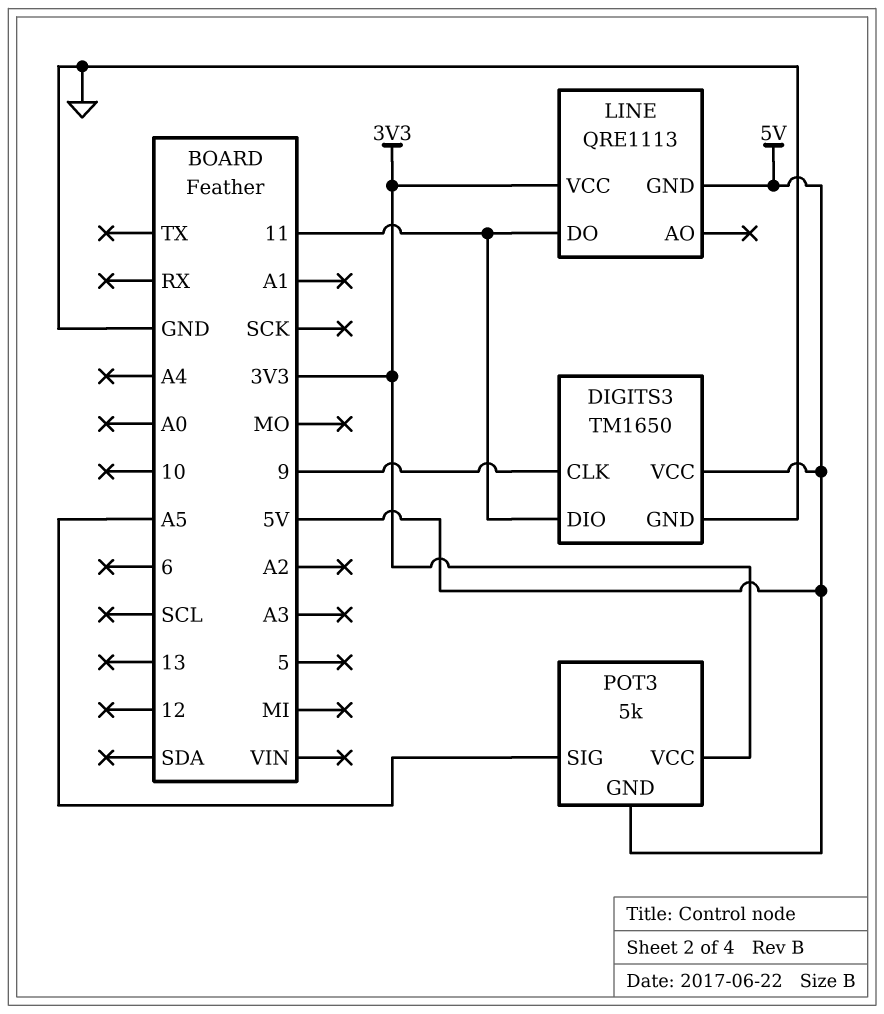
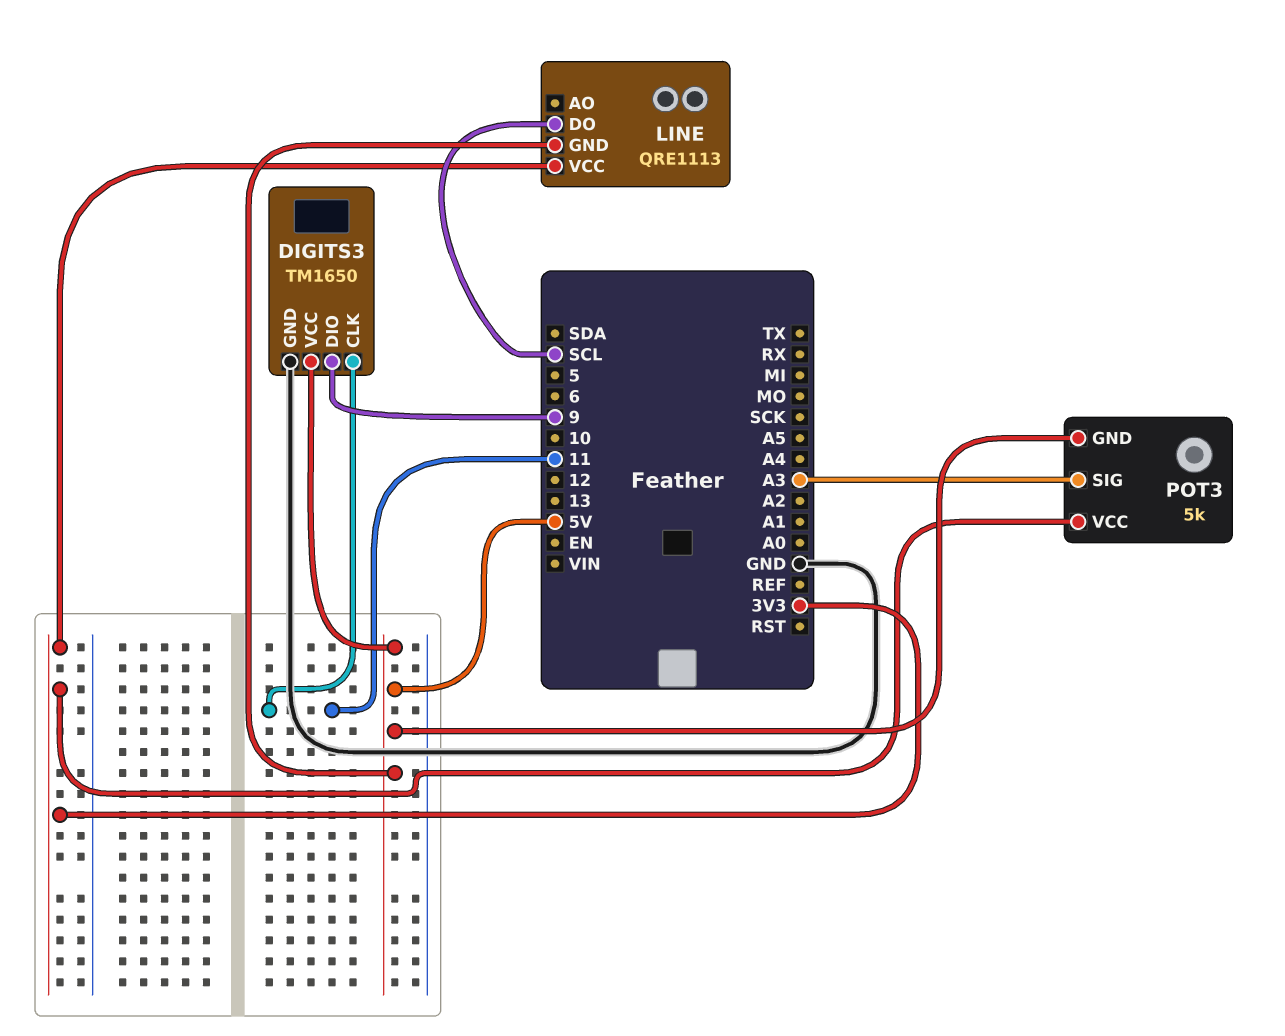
DIGITS3 pin CLK: 9 -> 11
DIGITS3 pin DIO: 11 -> 9
LINE pin DO: 11 -> SCL
POT3 pin SIG: A5 -> A3

